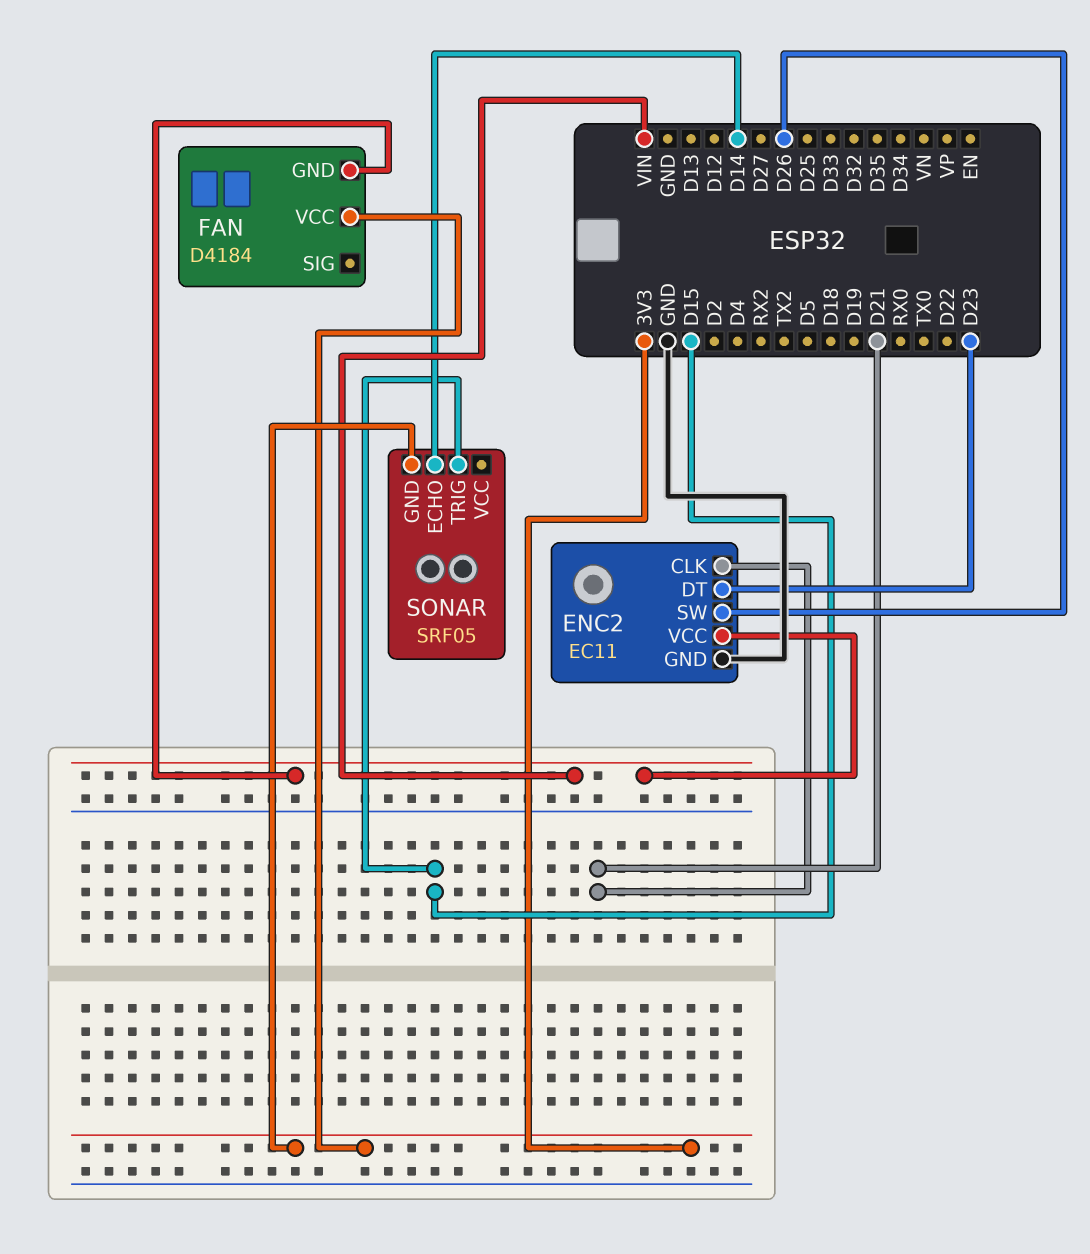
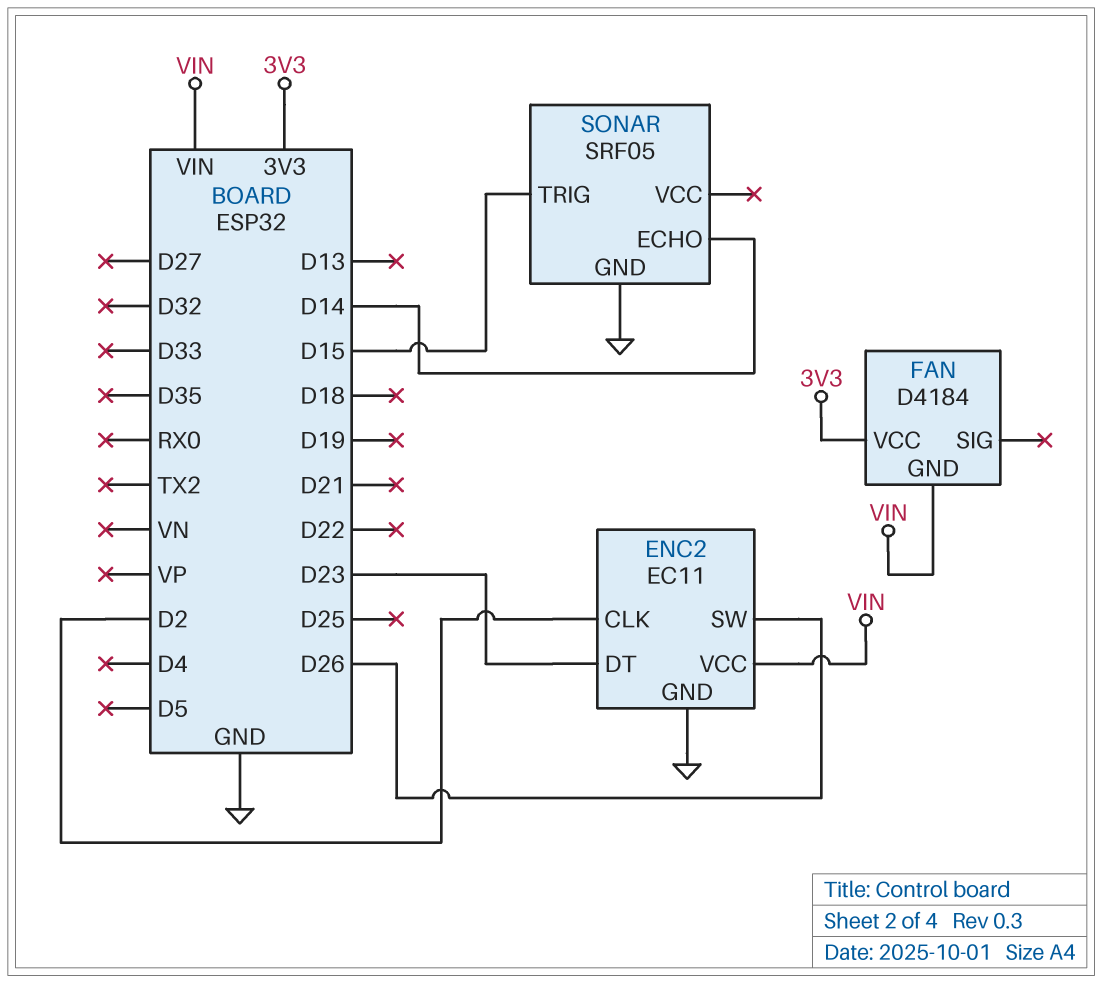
ENC2 pin CLK: D21 -> D2
SONAR pin GND: 3V3 -> GND

